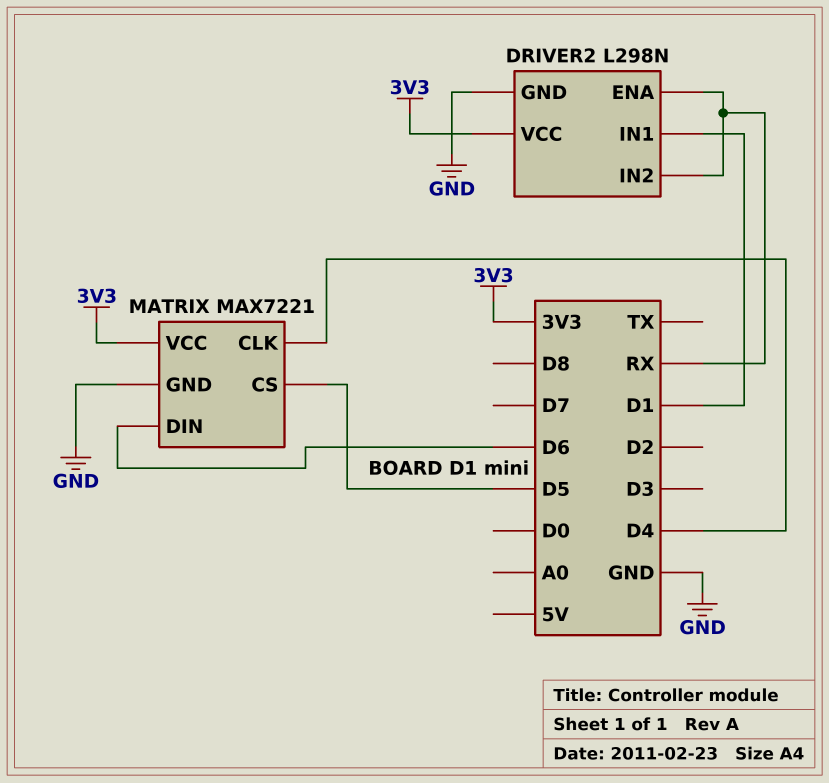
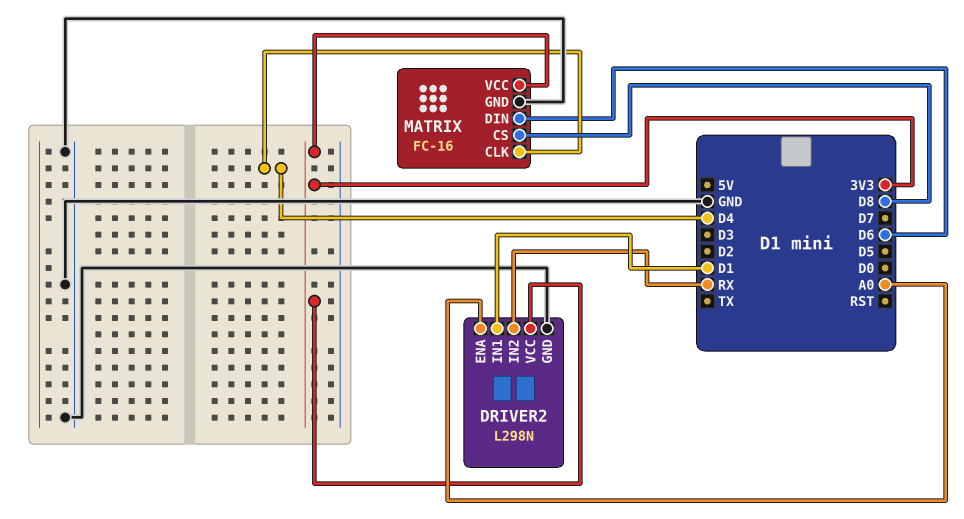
DRIVER2 pin ENA: RX -> A0
MATRIX: MAX7221 -> FC-16
MATRIX pin CS: D5 -> D8

